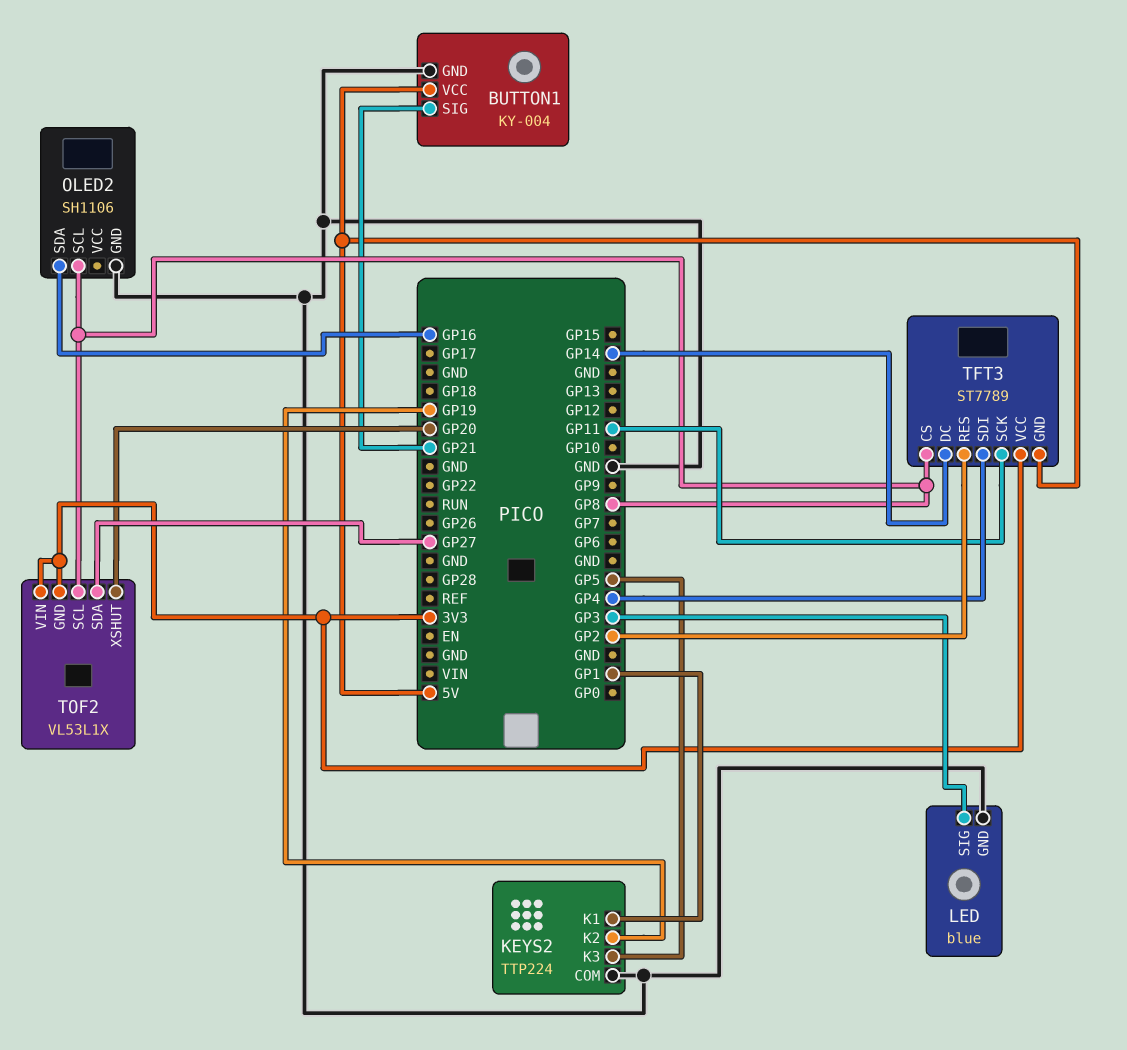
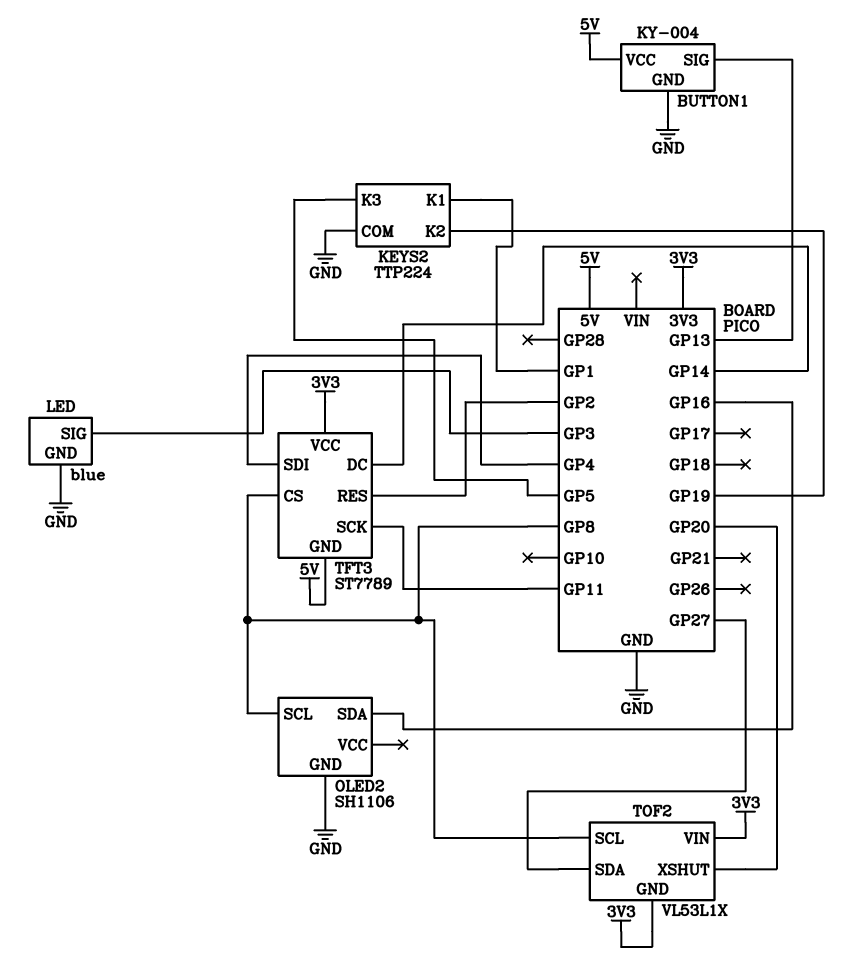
BUTTON1 pin SIG: GP21 -> GP13

